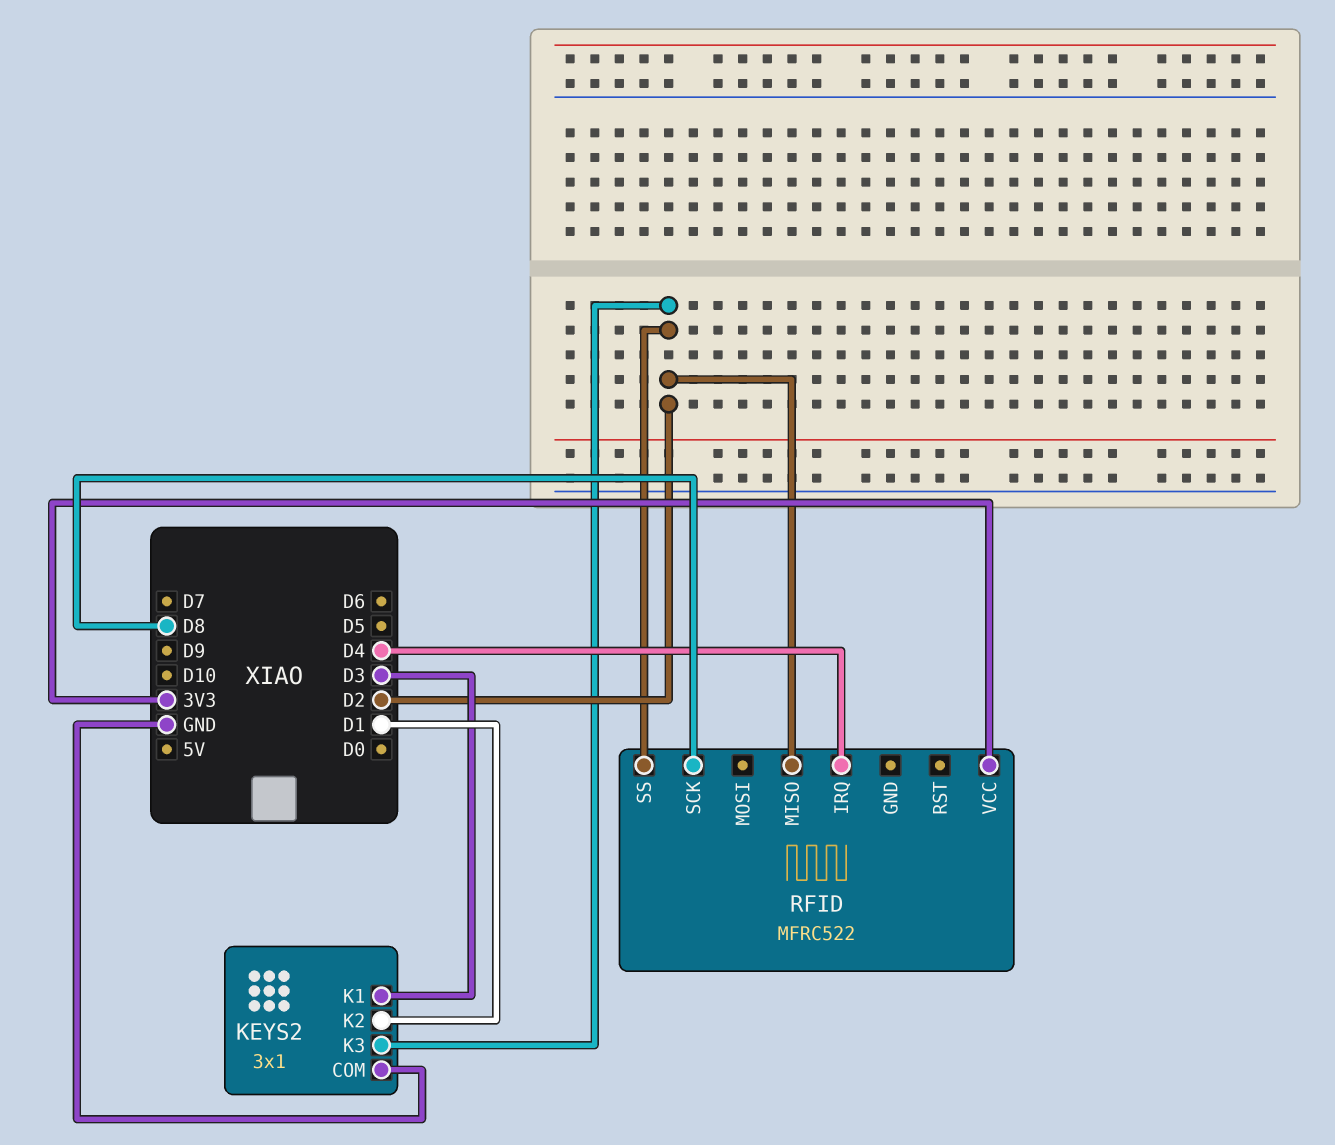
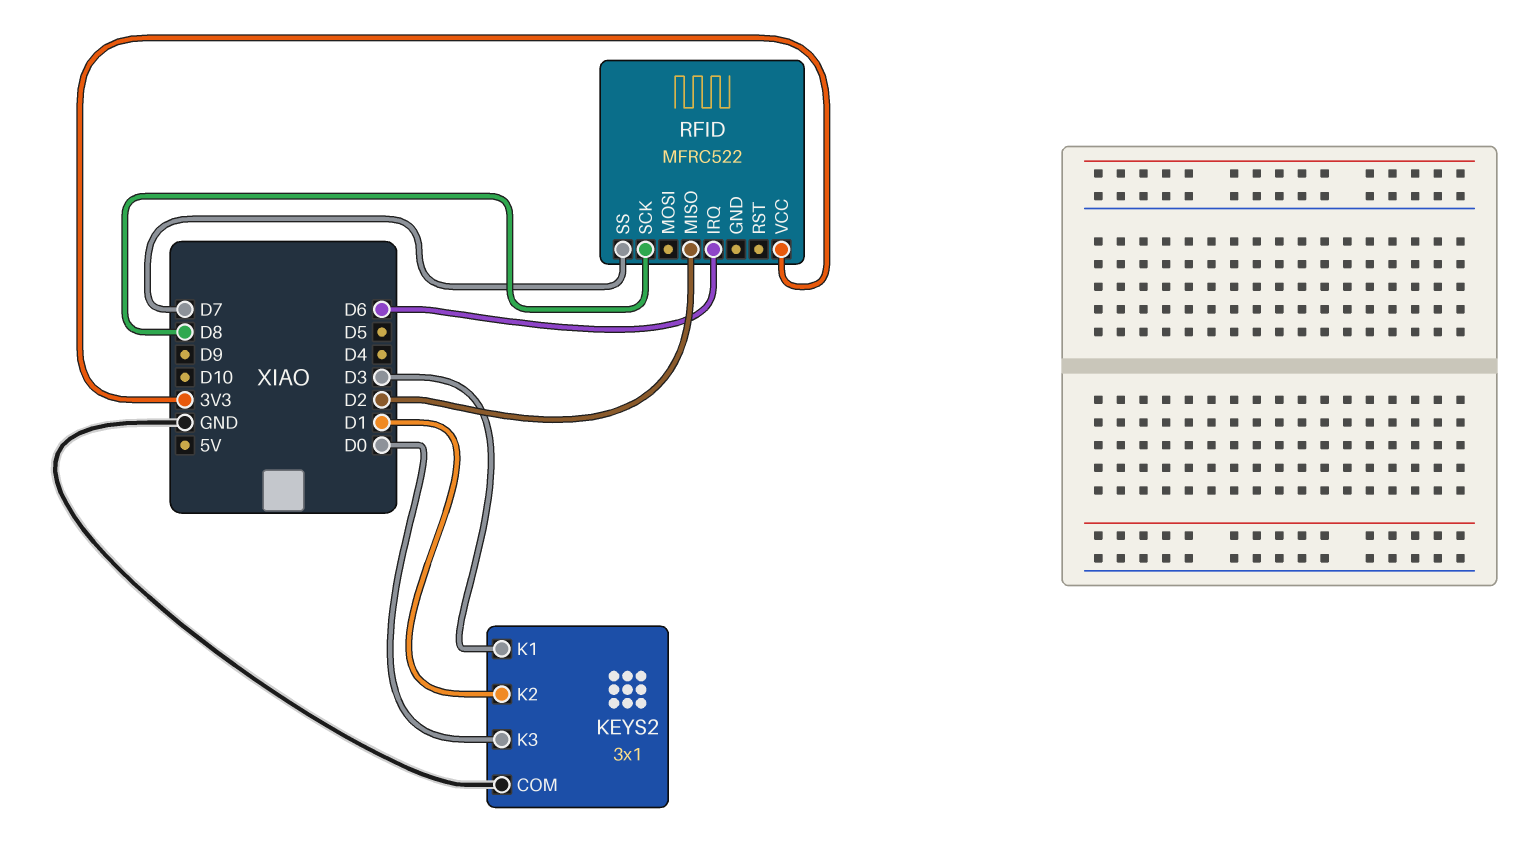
KEYS2 pin K3: D2 -> D0
RFID pin IRQ: D4 -> D6
RFID pin SS: D2 -> D7

